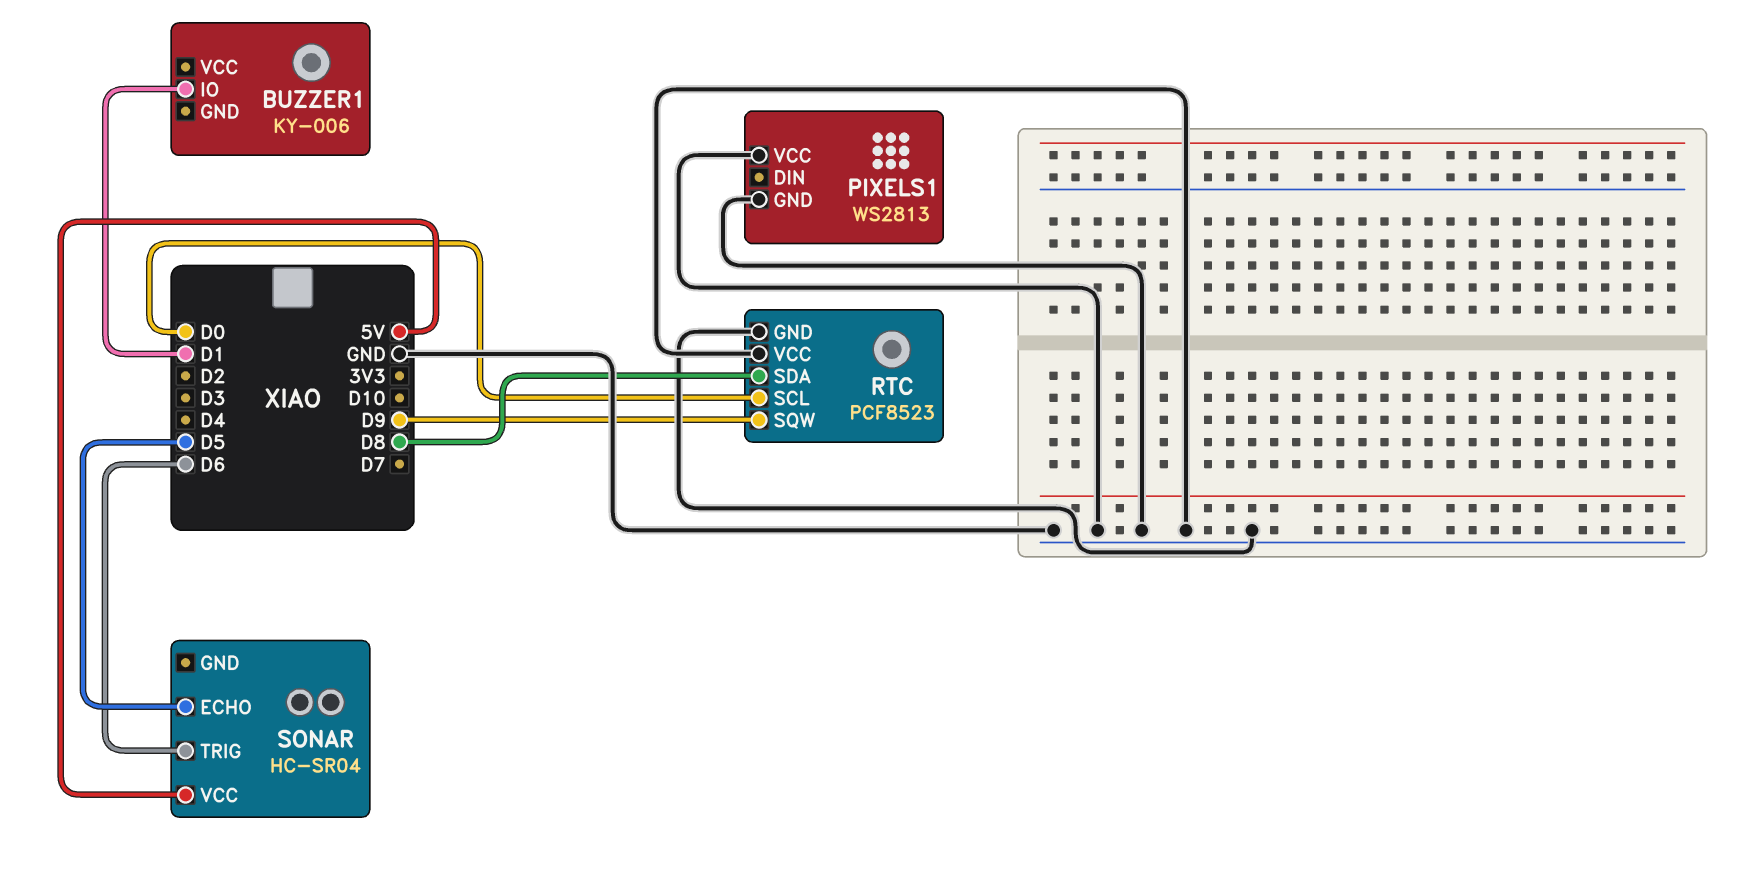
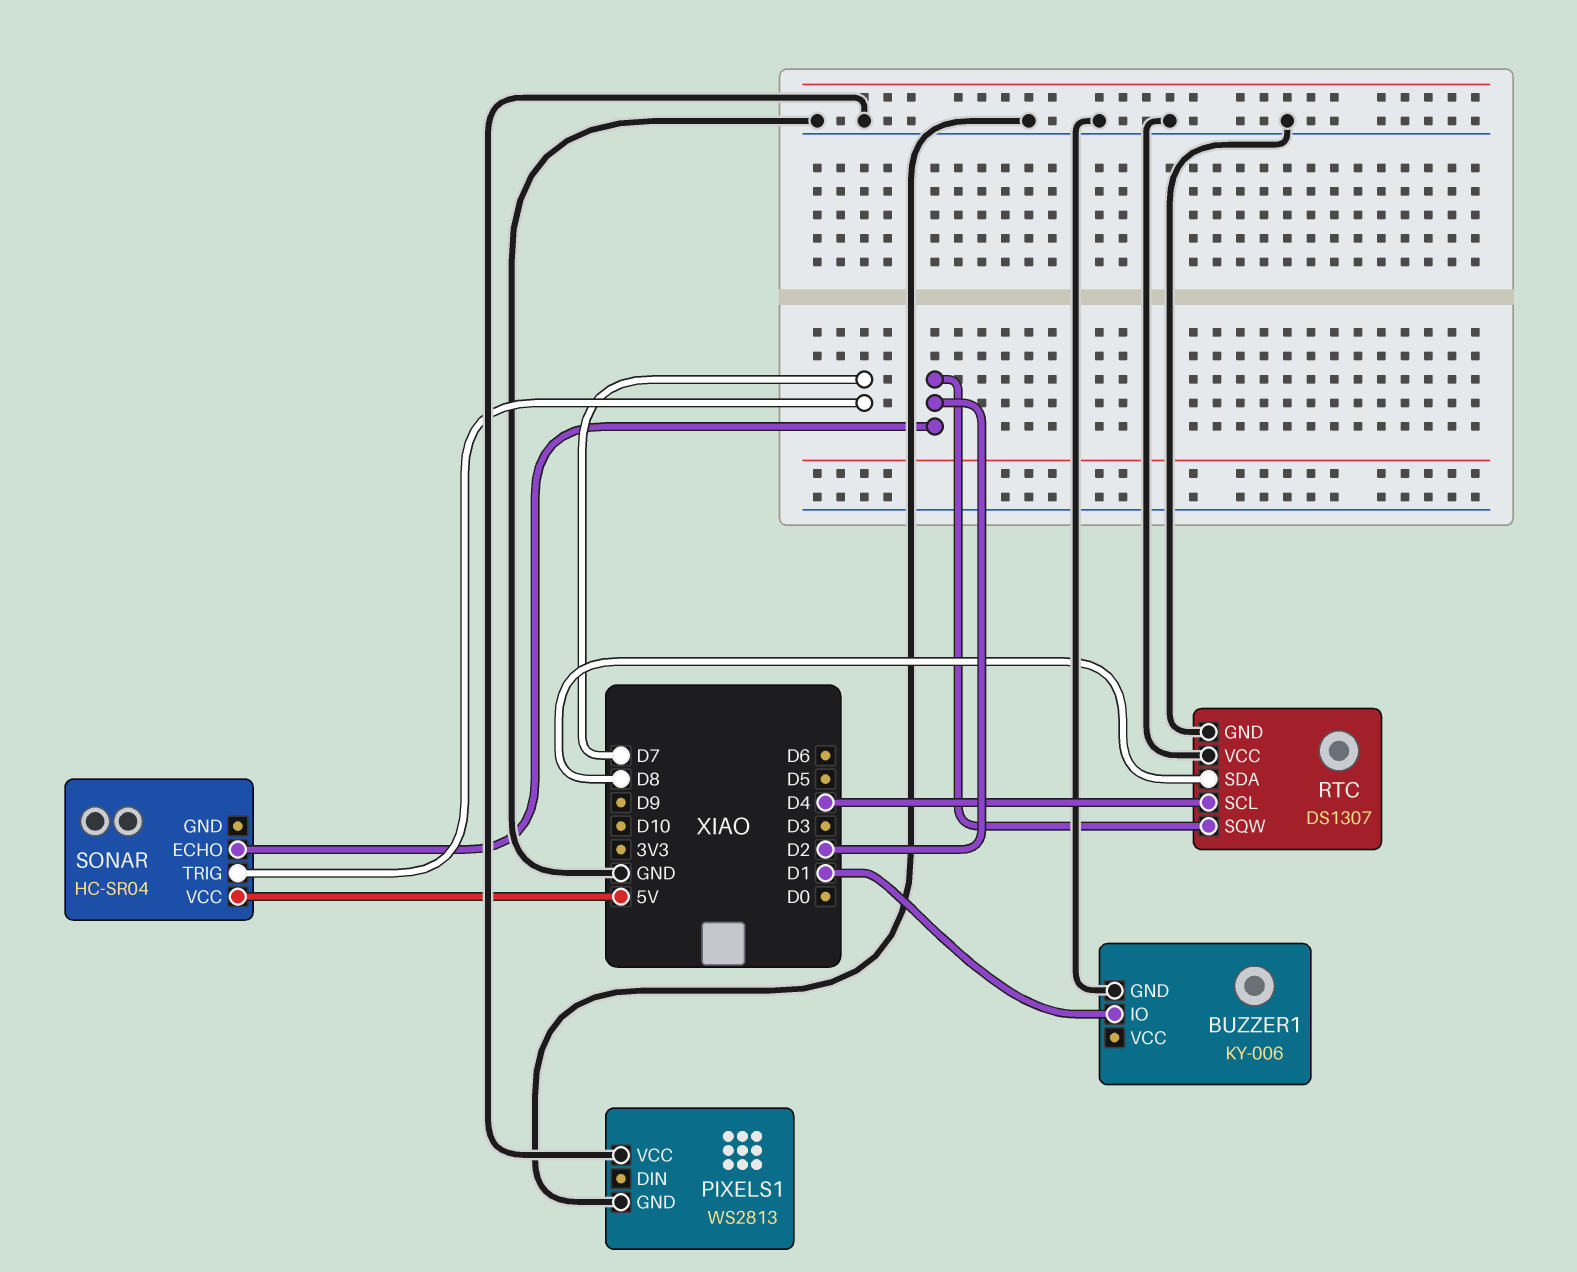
BUZZER1 pin GND: none -> GND
RTC: PCF8523 -> DS1307
RTC pin SCL: D0 -> D4
RTC pin SQW: D9 -> D2
SONAR pin ECHO: D5 -> D2
SONAR pin TRIG: D6 -> D7

